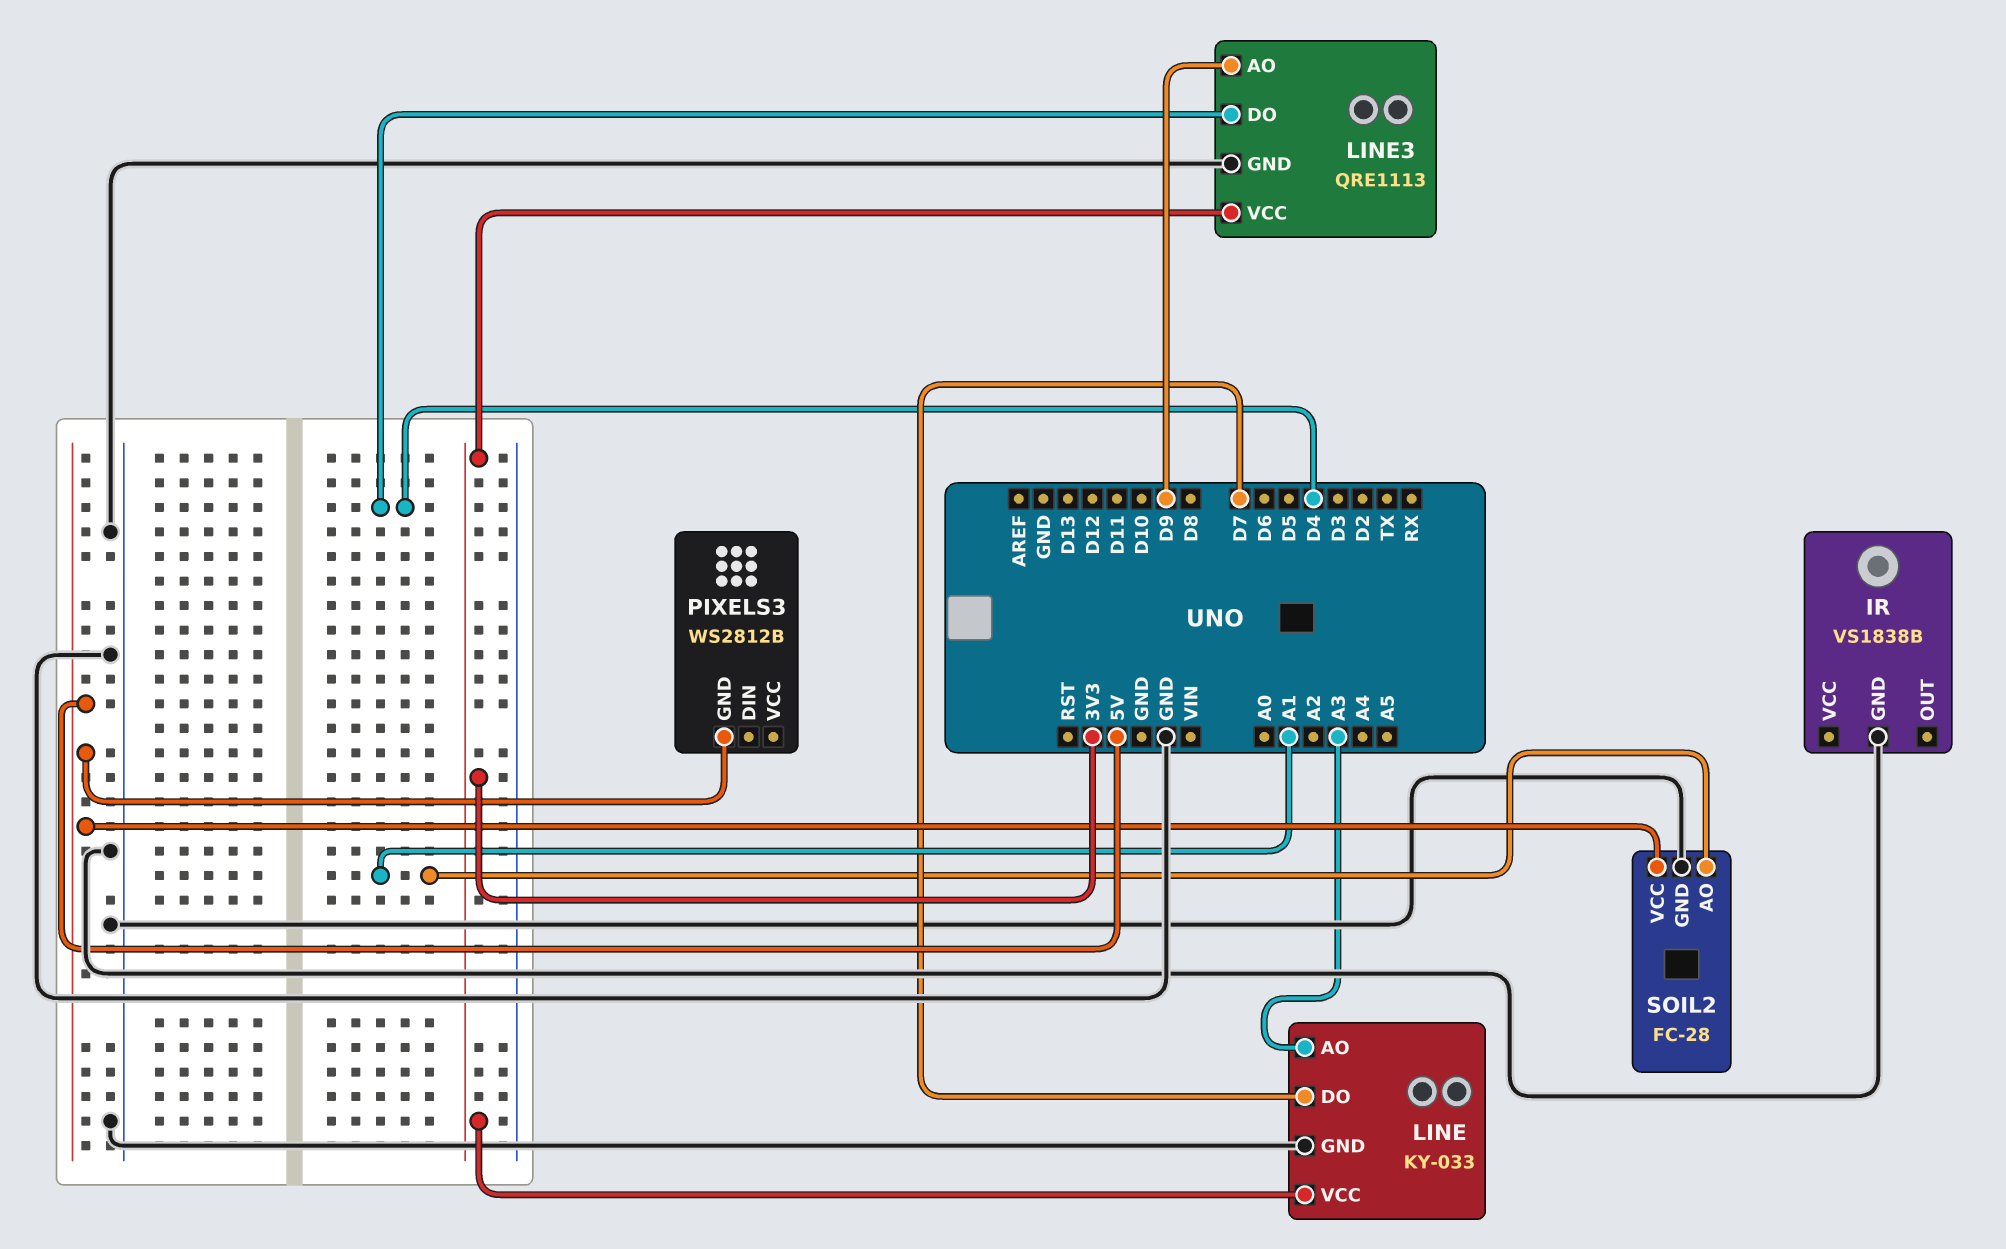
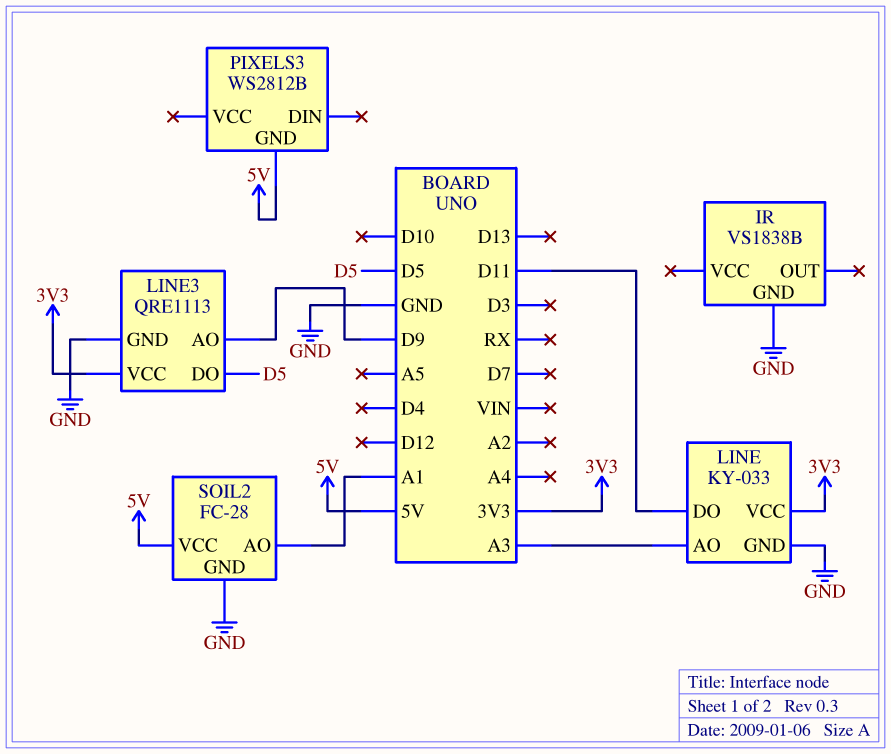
LINE pin DO: D7 -> D11
LINE3 pin DO: D4 -> D5

